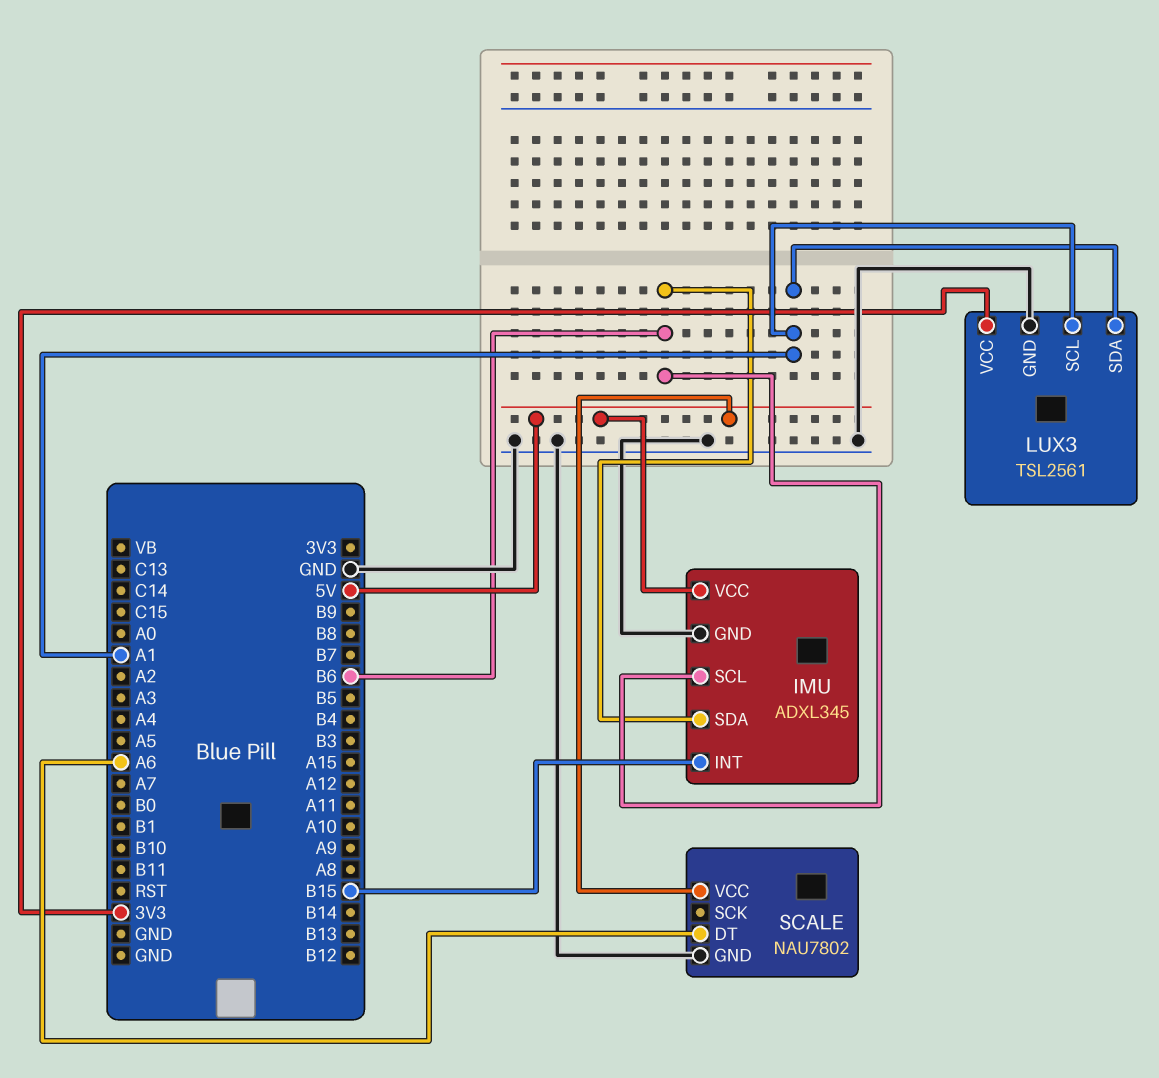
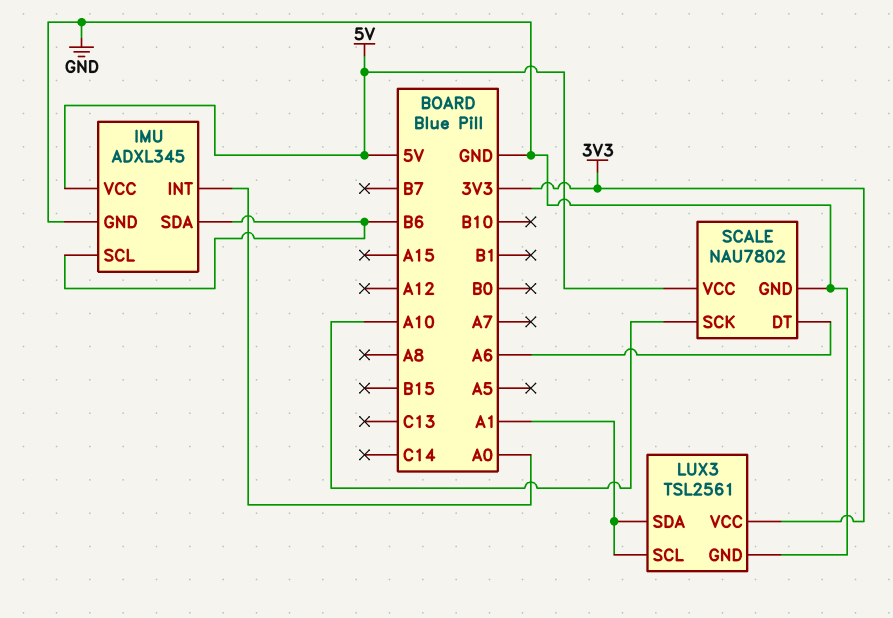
IMU pin INT: B15 -> A0
SCALE pin SCK: none -> A10

